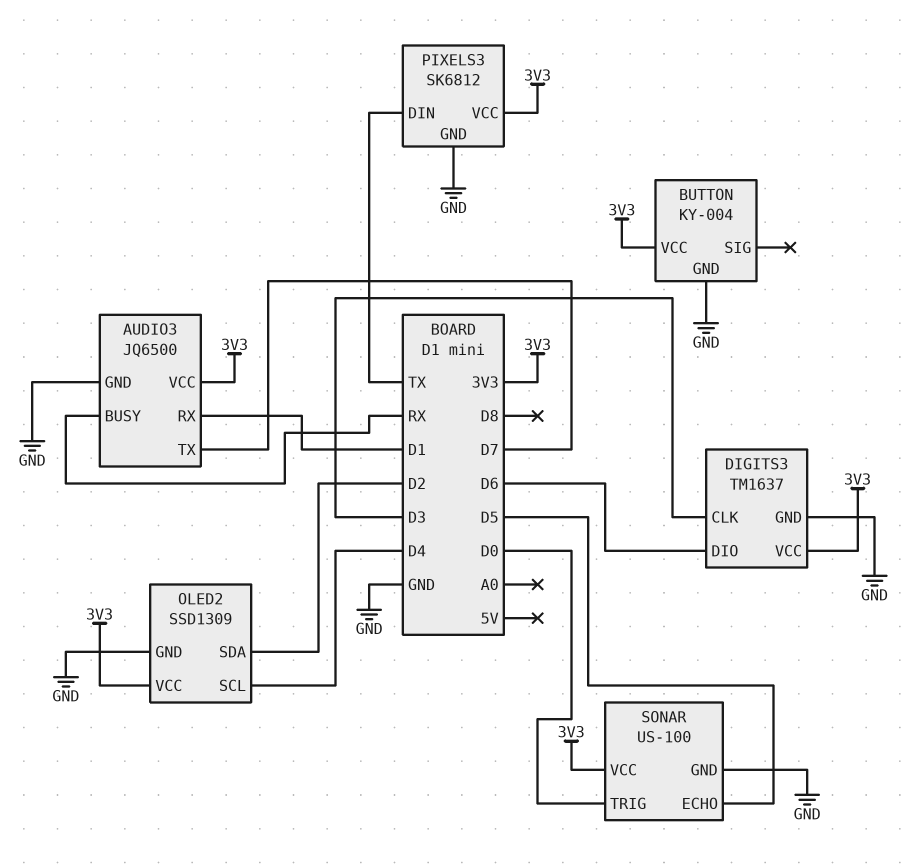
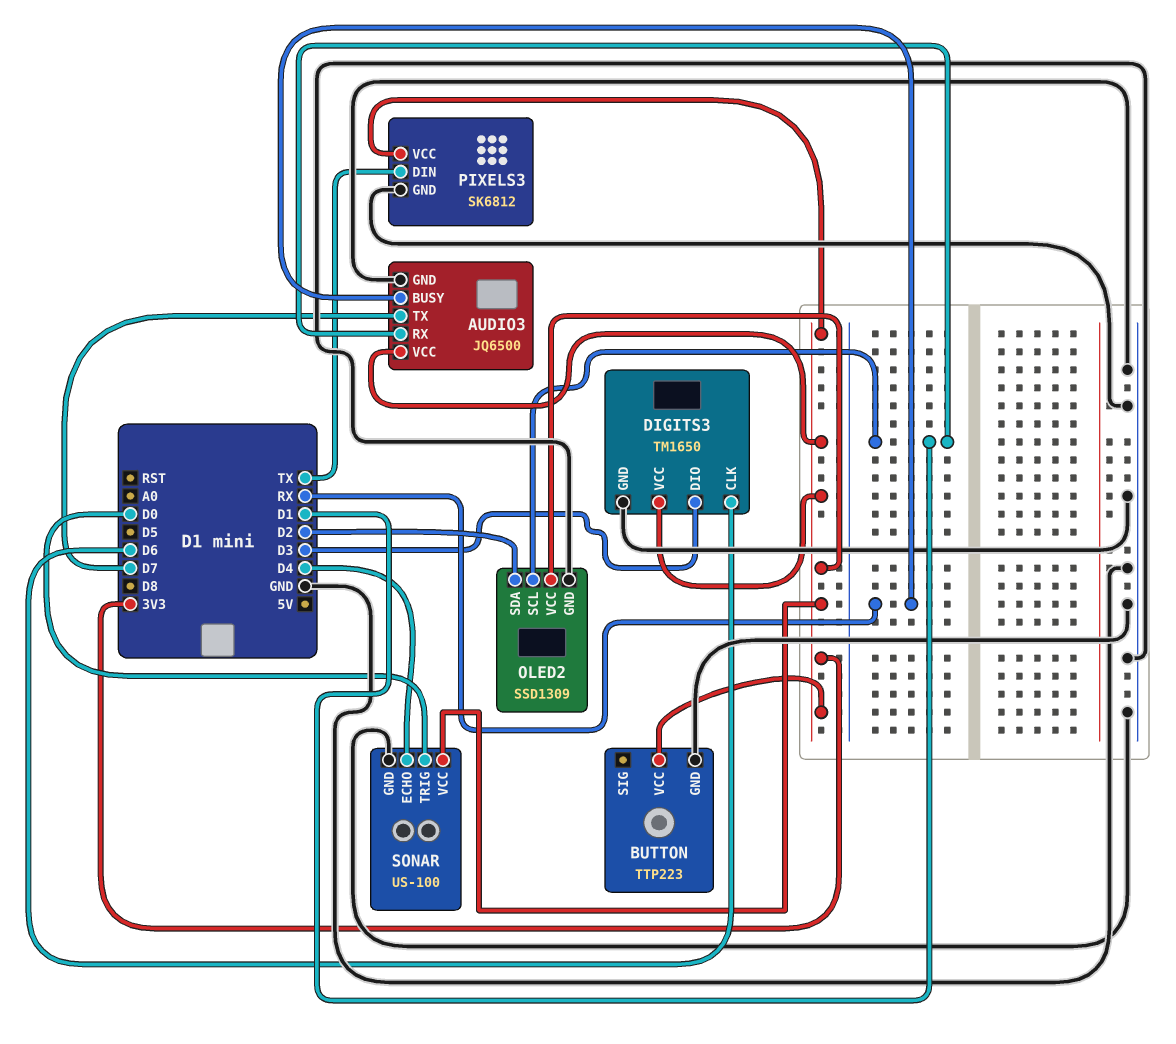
BUTTON: KY-004 -> TTP223
DIGITS3: TM1637 -> TM1650
DIGITS3 pin CLK: D3 -> D6
DIGITS3 pin DIO: D6 -> D3
OLED2 pin SCL: D4 -> D1
SONAR pin ECHO: D5 -> D4

